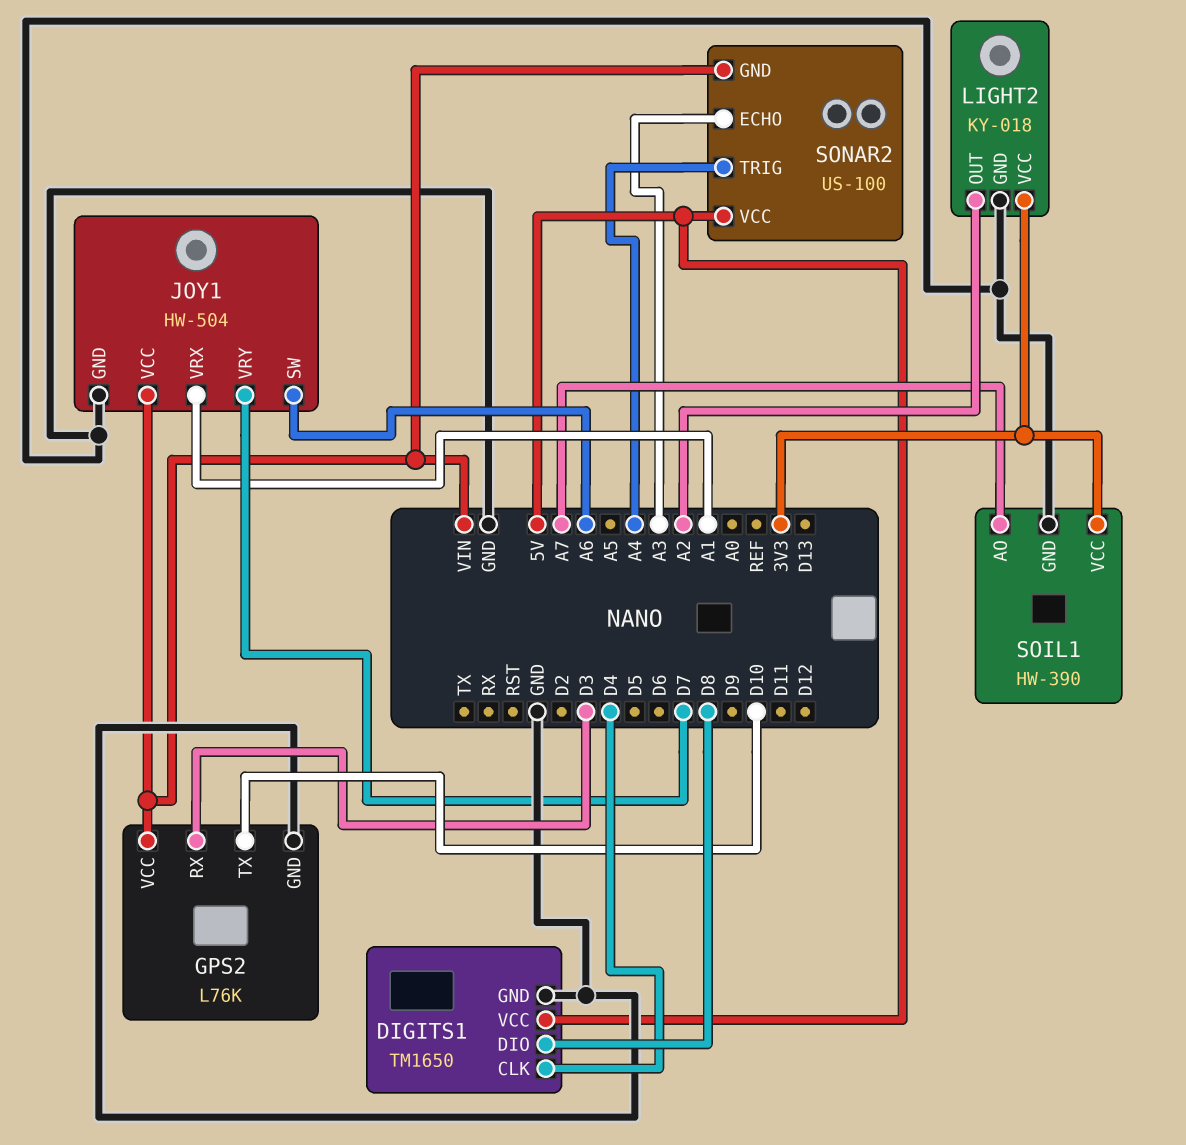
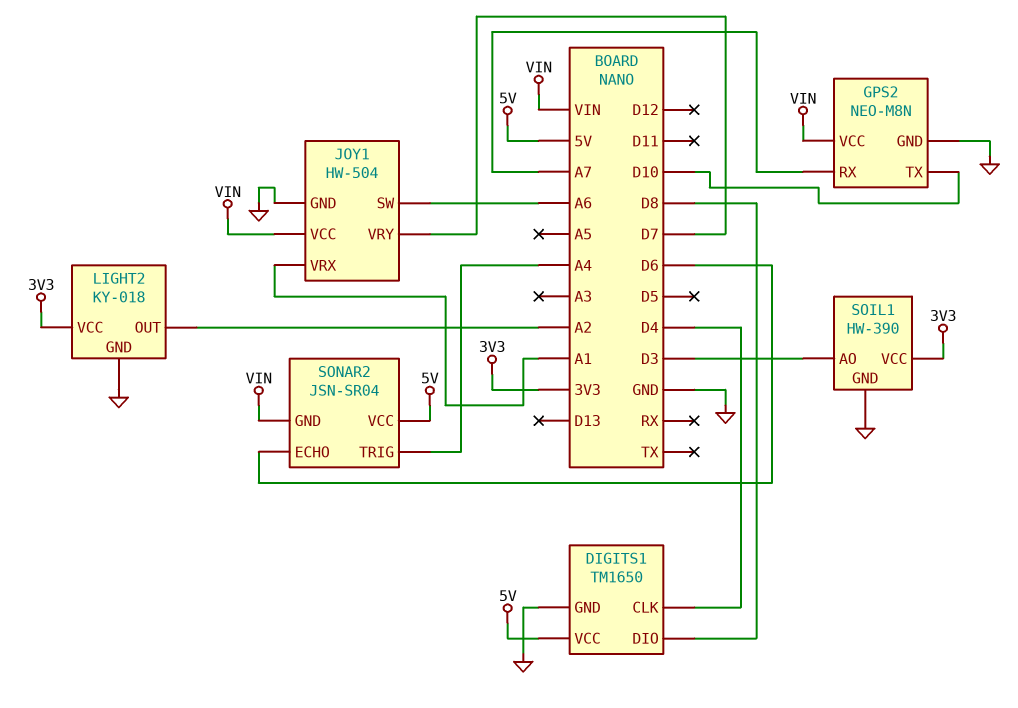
GPS2: L76K -> NEO-M8N
GPS2 pin RX: D3 -> A7
SOIL1 pin AO: A7 -> D3
SONAR2: US-100 -> JSN-SR04
SONAR2 pin ECHO: A3 -> D6

